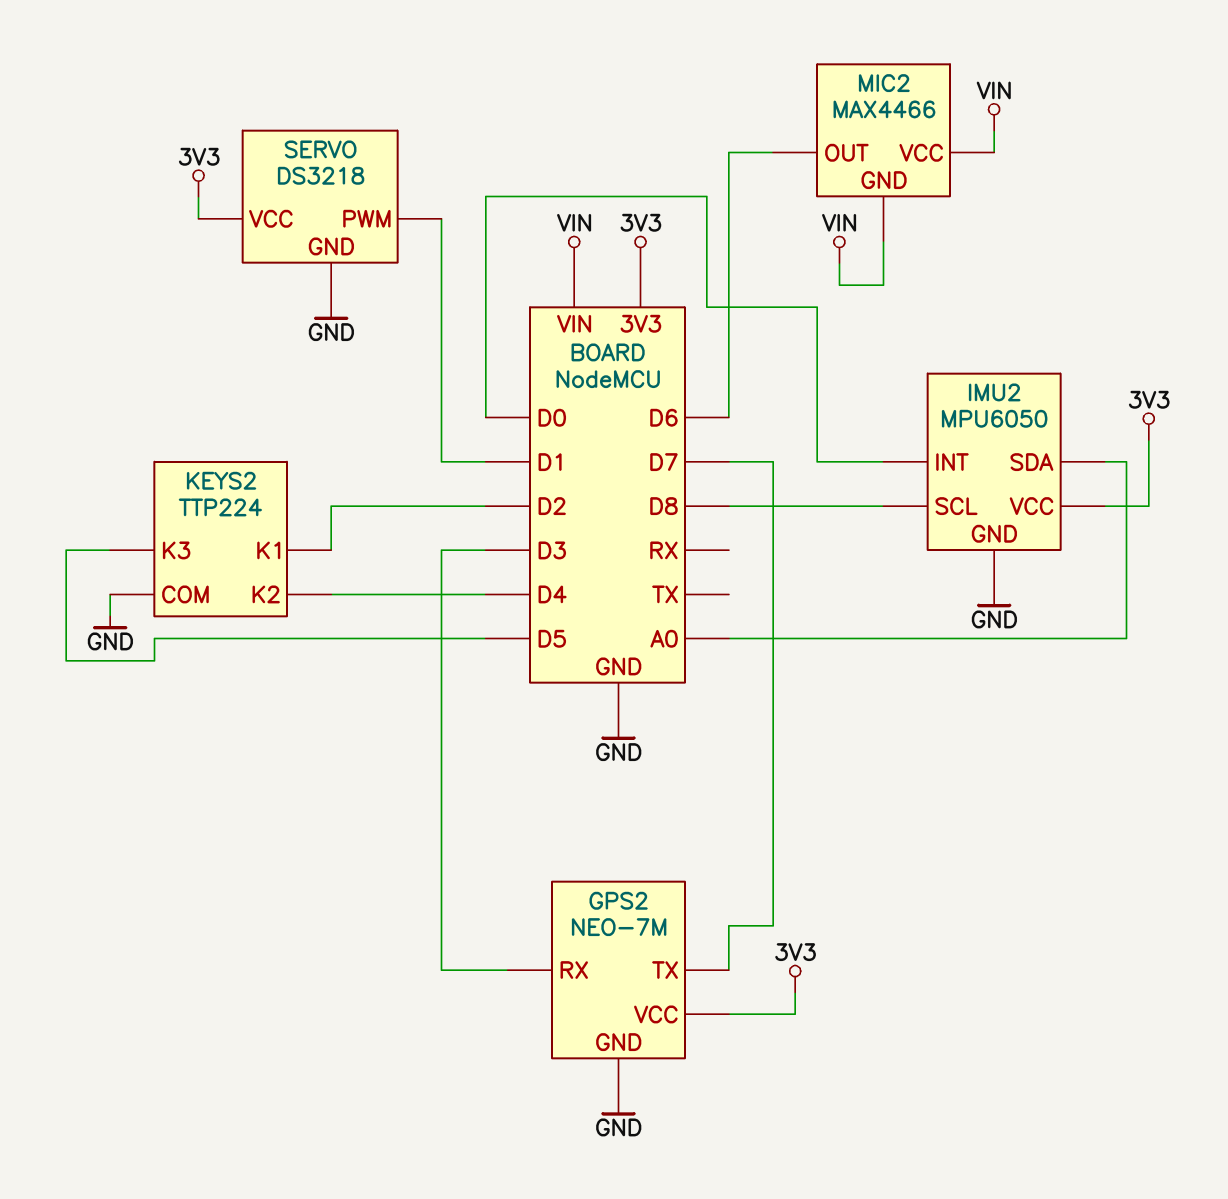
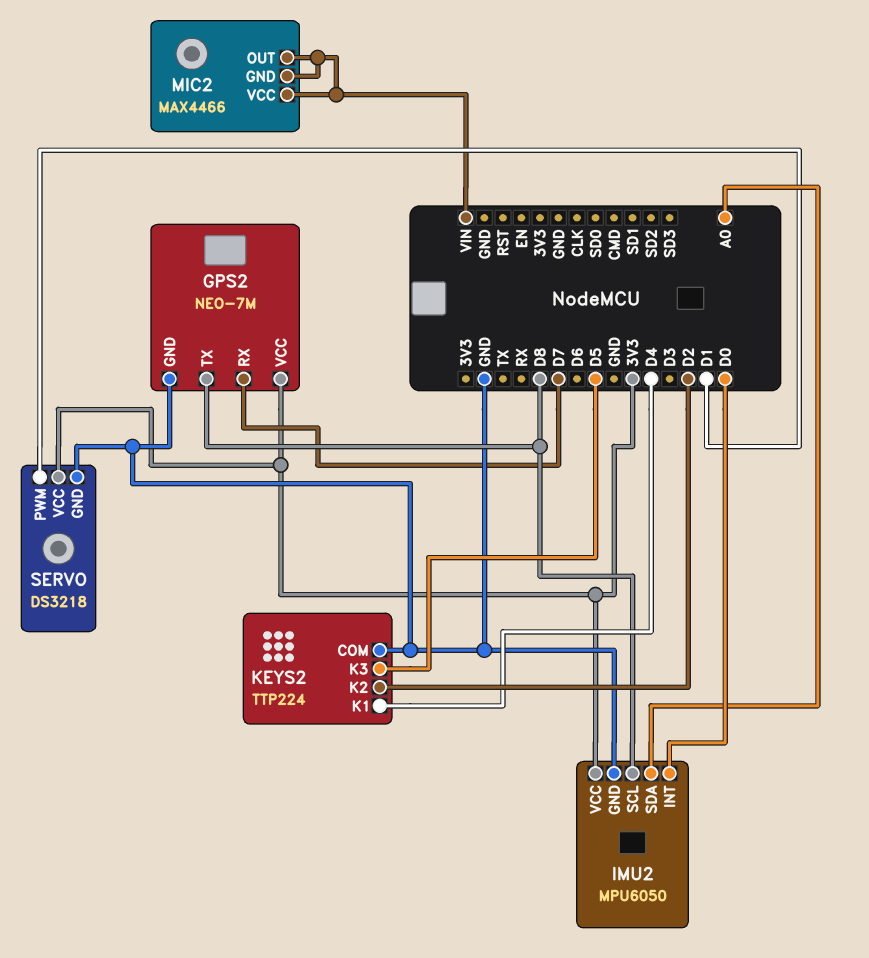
GPS2 pin RX: D3 -> D7
GPS2 pin TX: D7 -> D8
KEYS2 pin K1: D2 -> D4
KEYS2 pin K2: D4 -> D2
MIC2 pin OUT: D6 -> VIN

